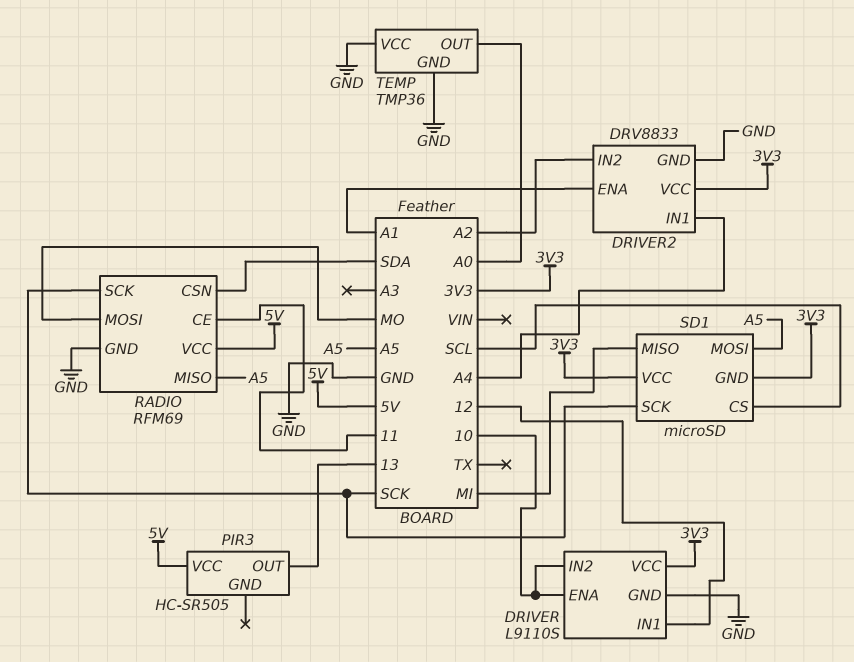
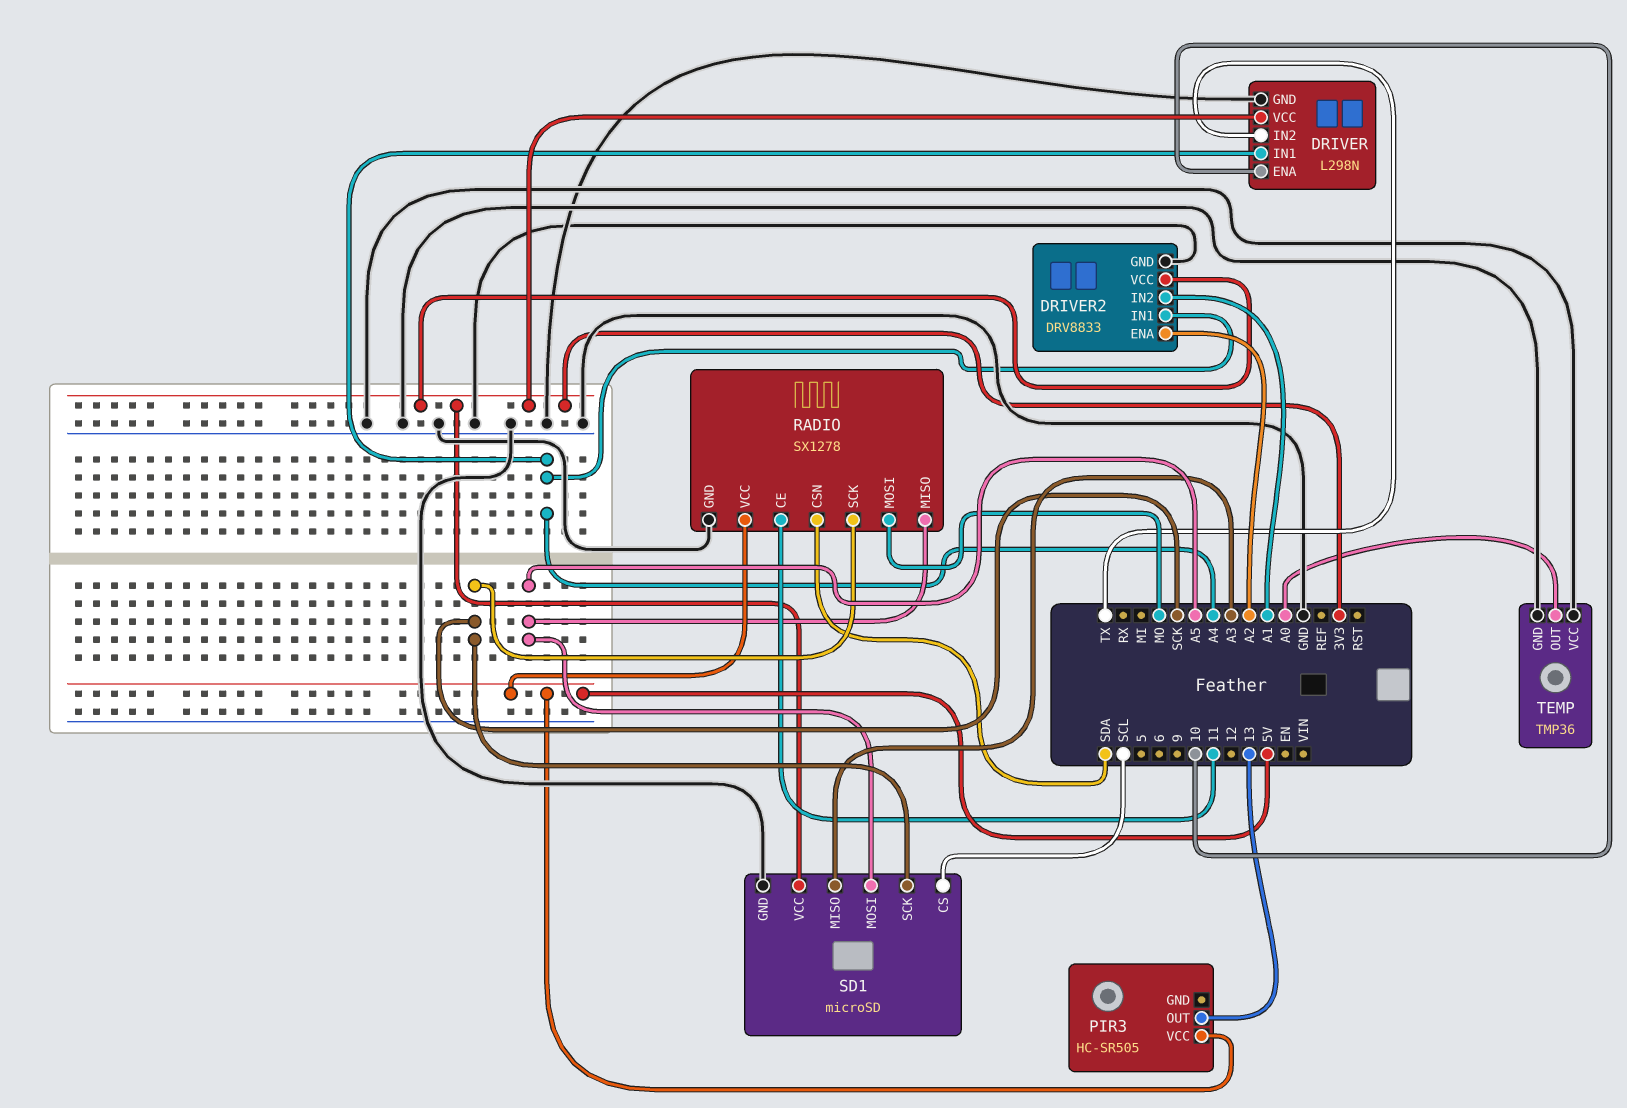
DRIVER: L9110S -> L298N
DRIVER pin IN1: 12 -> A4
DRIVER pin IN2: 10 -> TX
DRIVER2 pin ENA: A1 -> A2
DRIVER2 pin IN2: A2 -> A1
RADIO: RFM69 -> SX1278
SD1 pin GND: 3V3 -> GND
SD1 pin MISO: MI -> A3

